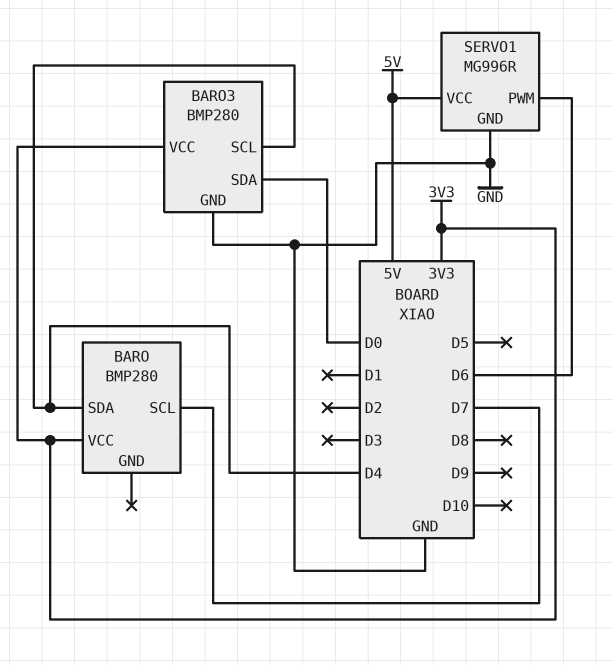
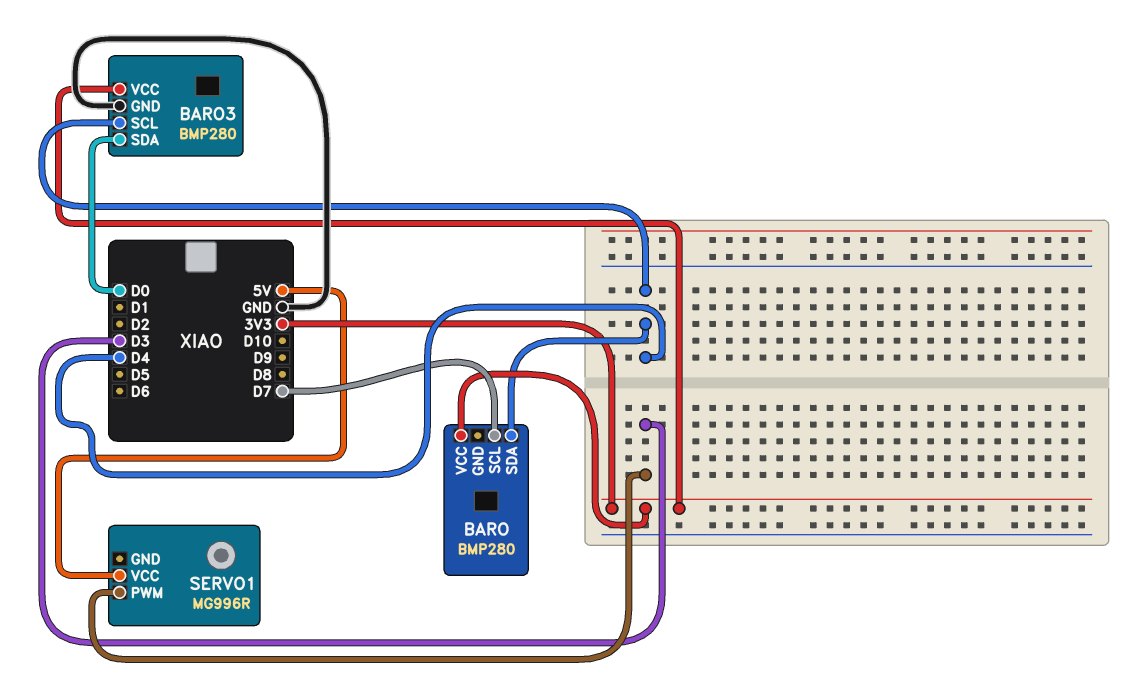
SERVO1 pin GND: GND -> none
SERVO1 pin PWM: D6 -> D3

